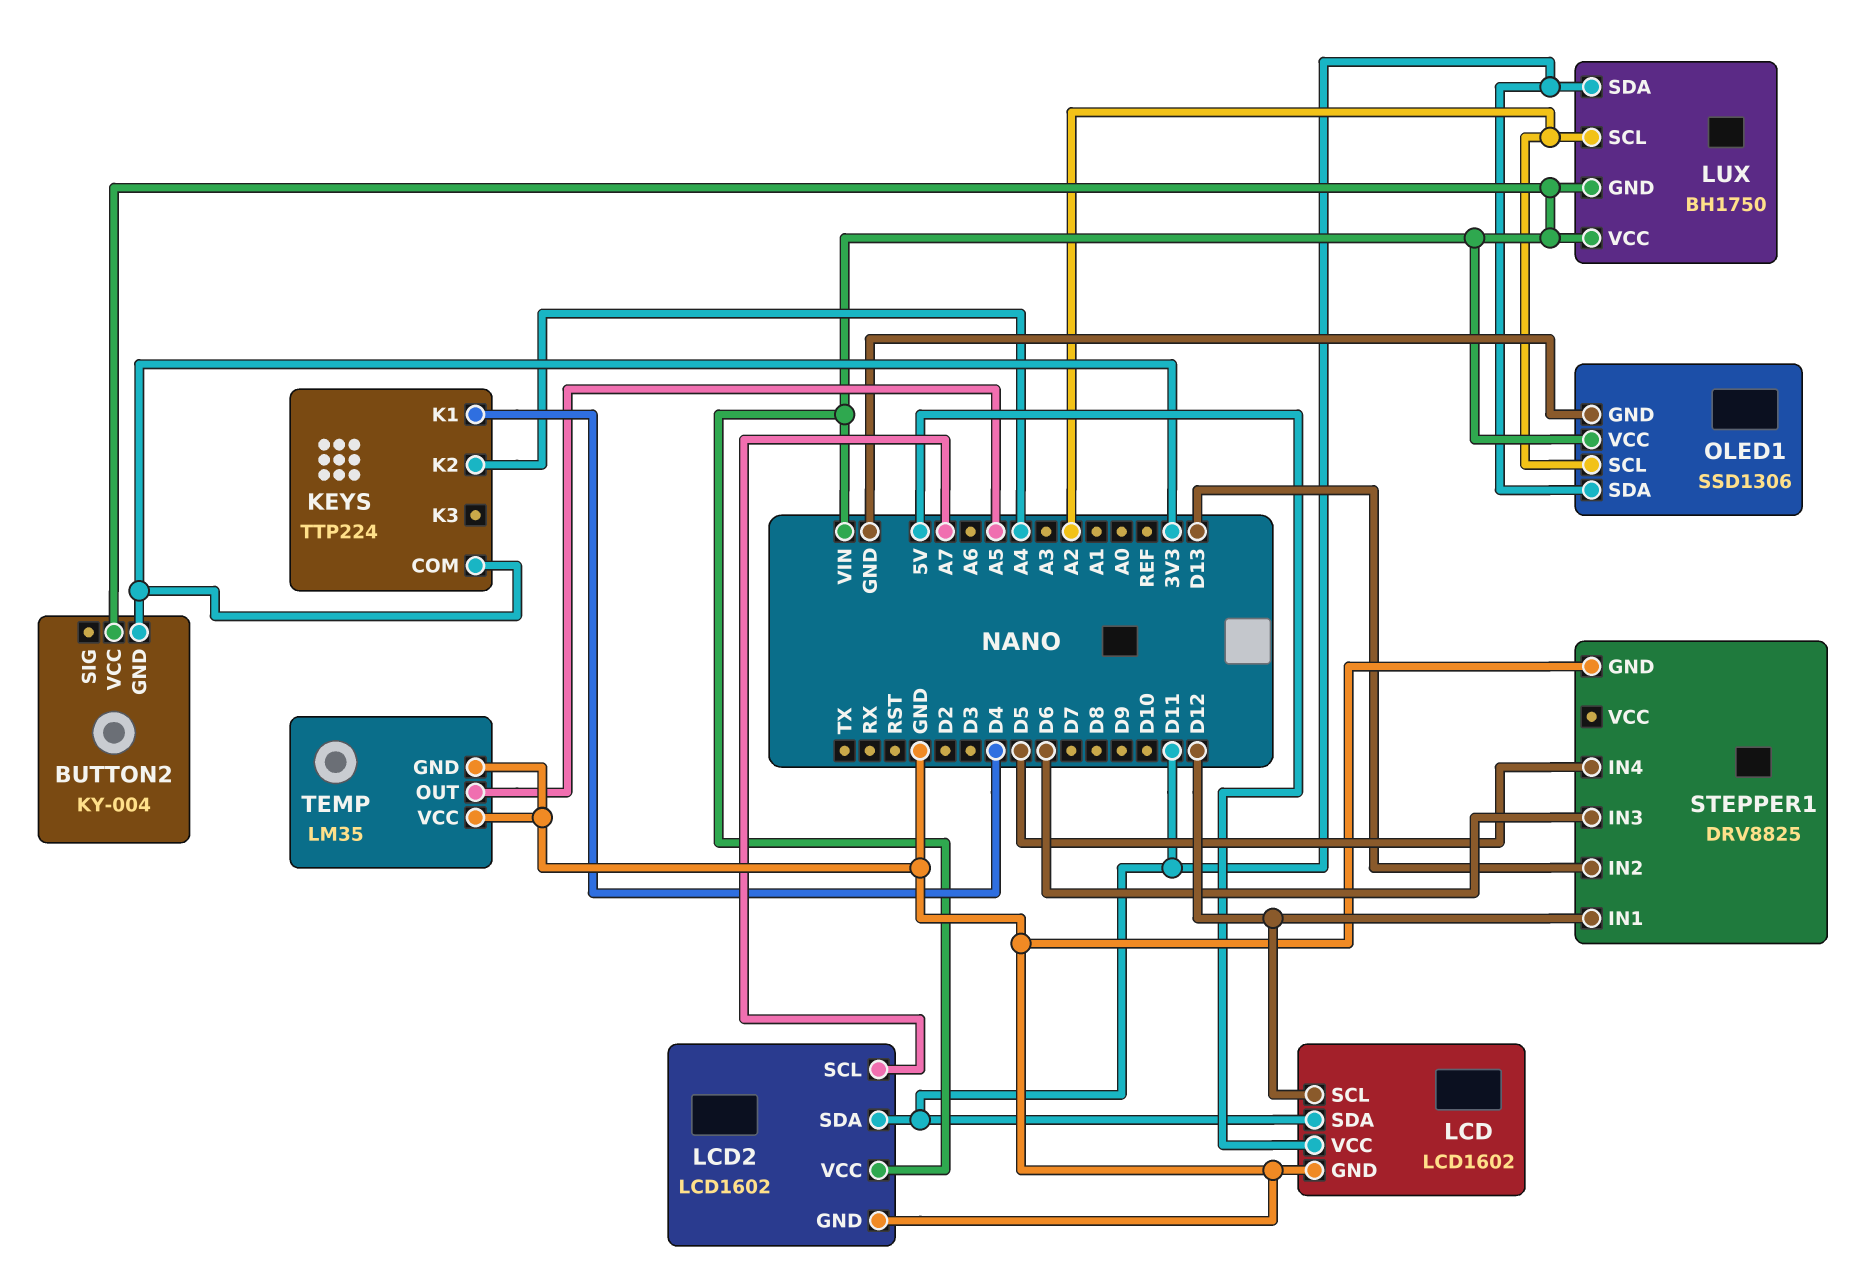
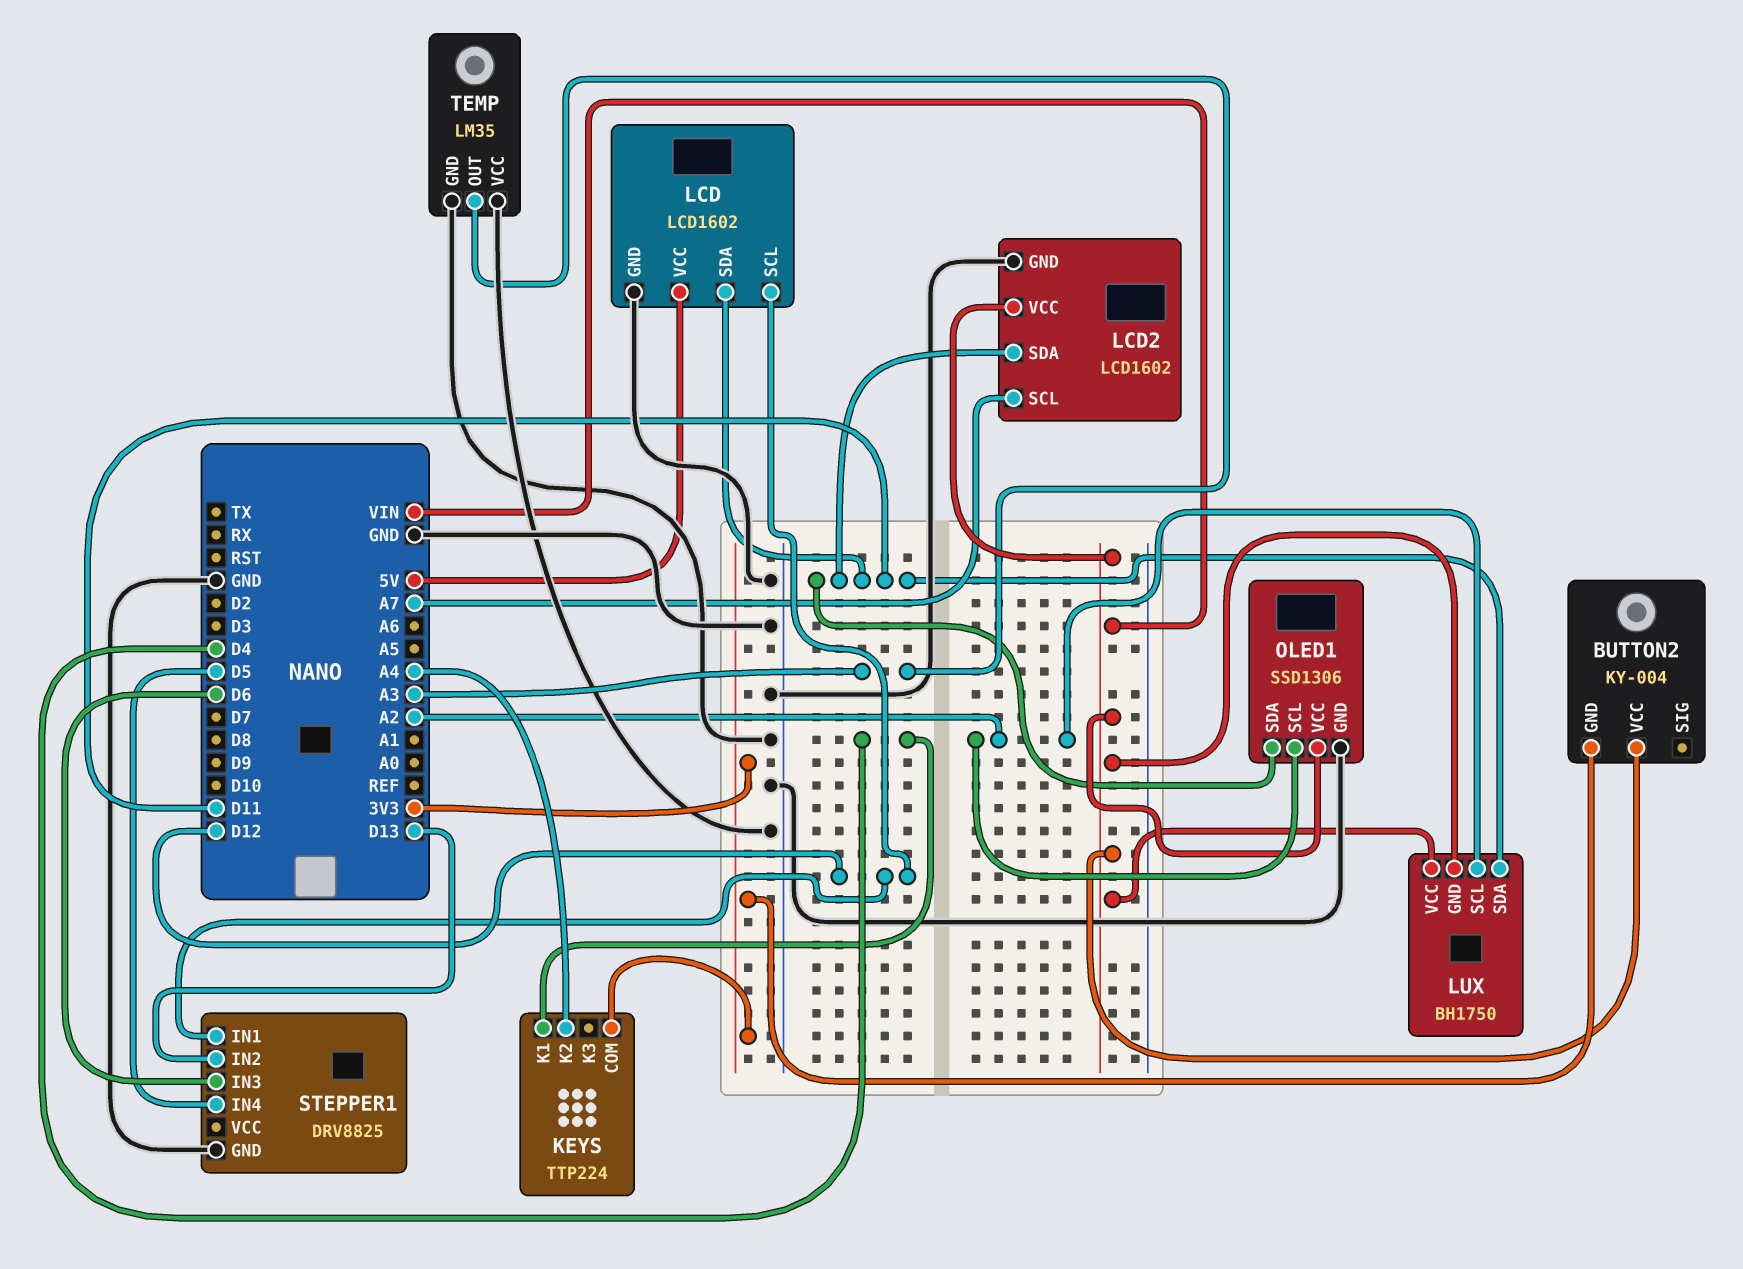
TEMP pin OUT: A5 -> A3

